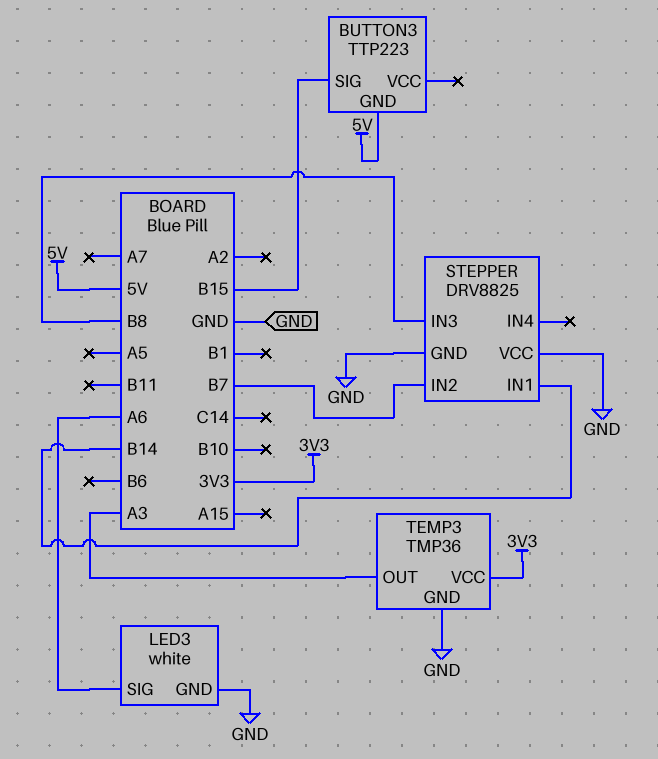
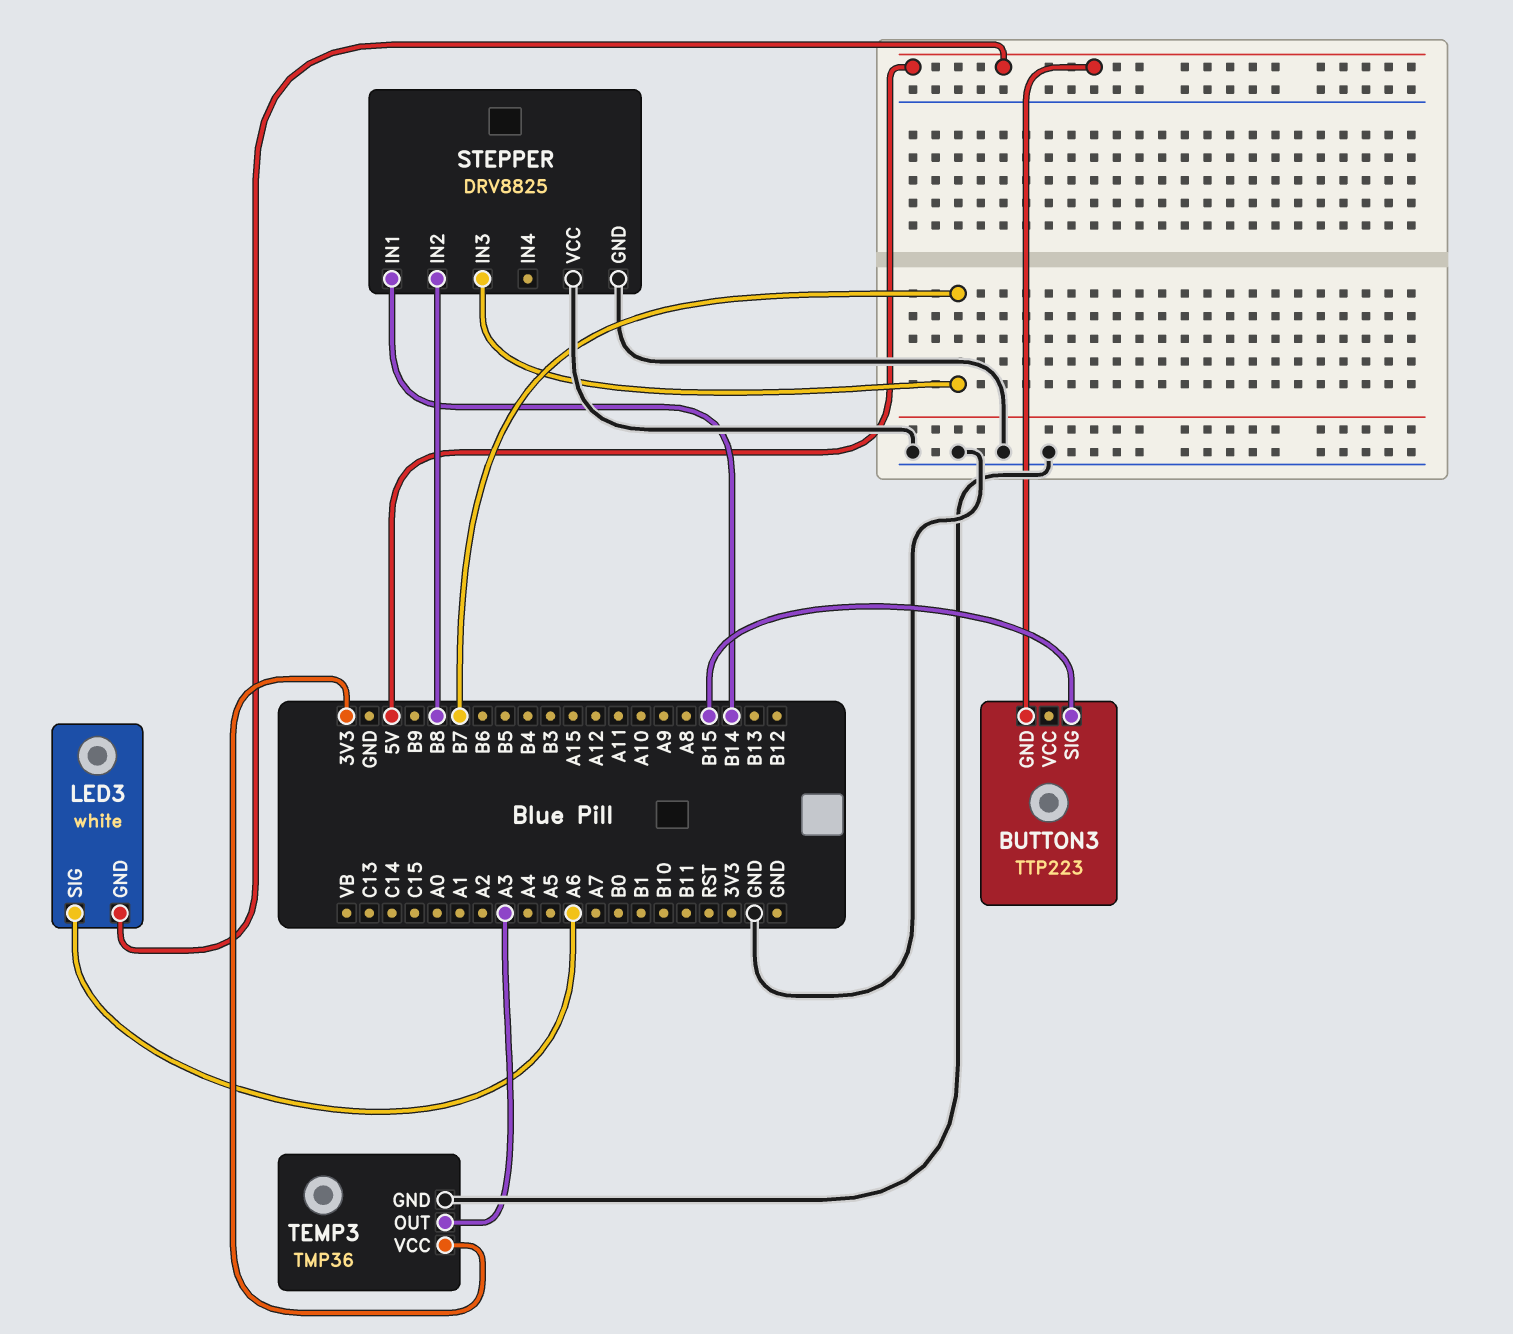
LED3 pin GND: GND -> 5V
STEPPER pin IN2: B7 -> B8
STEPPER pin IN3: B8 -> B7

